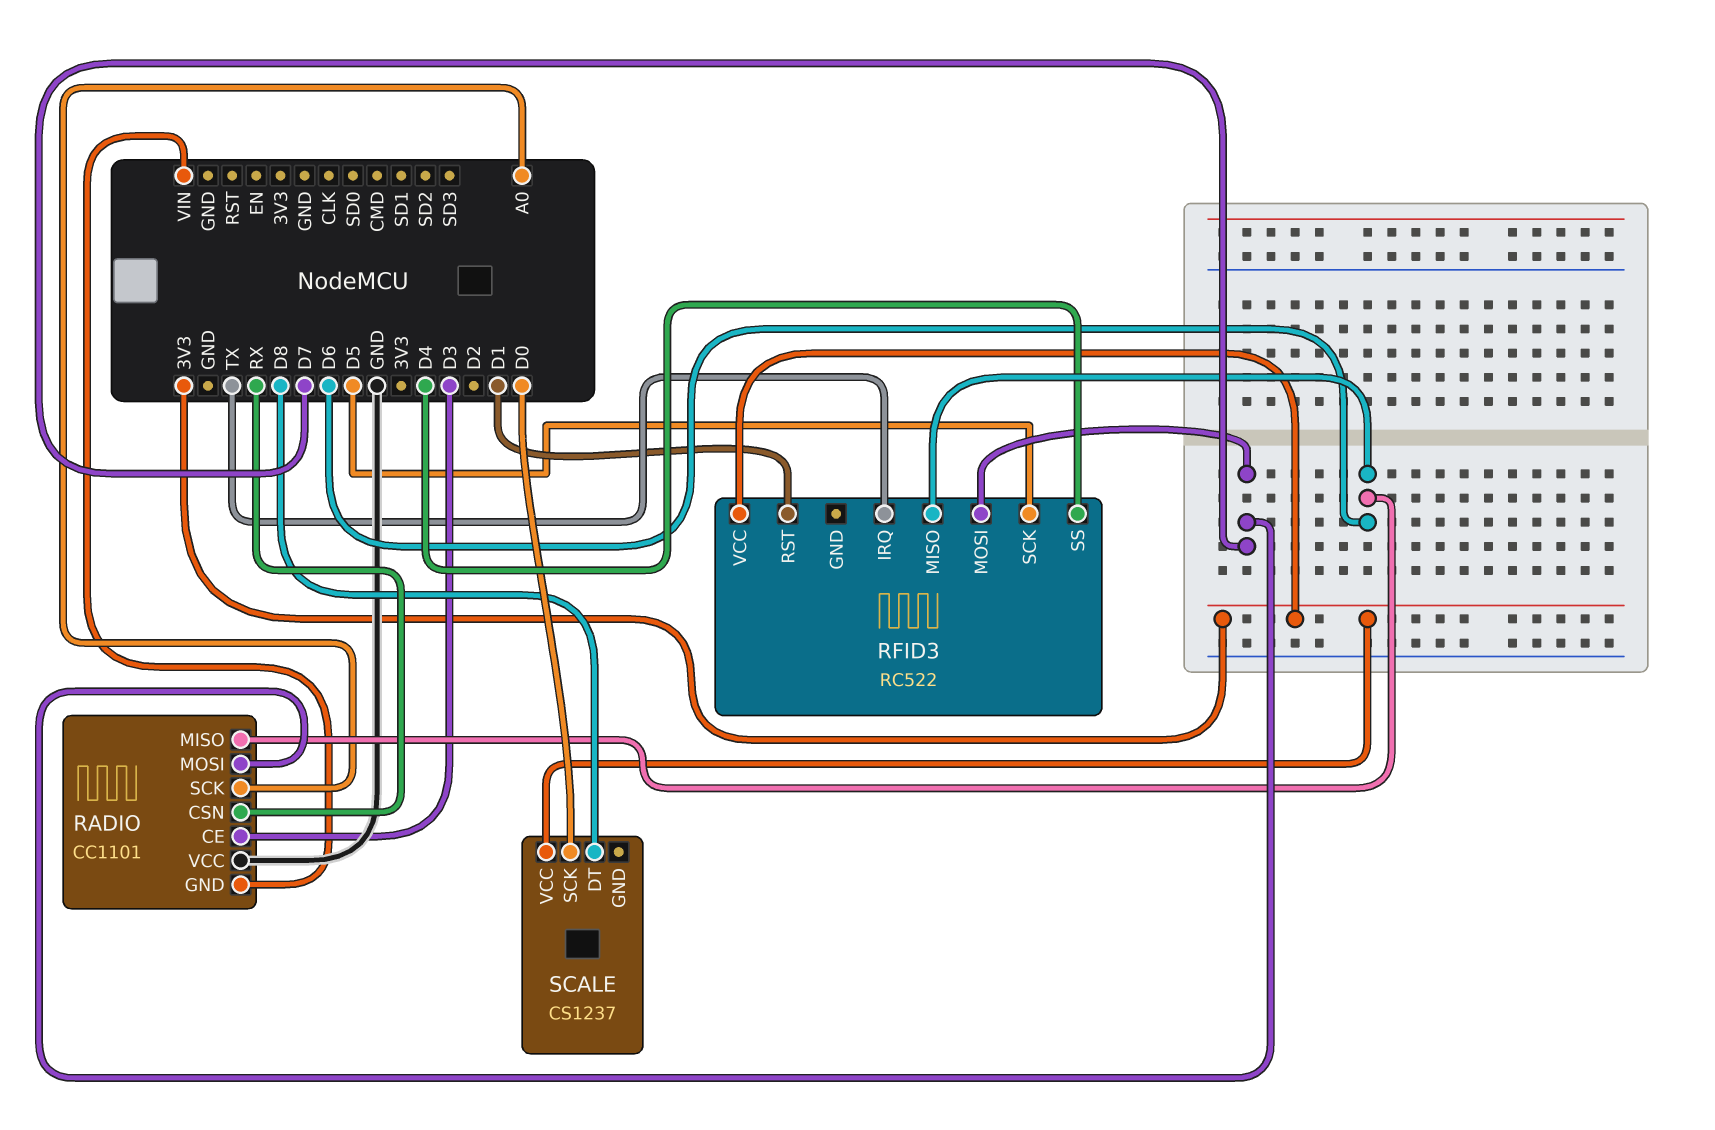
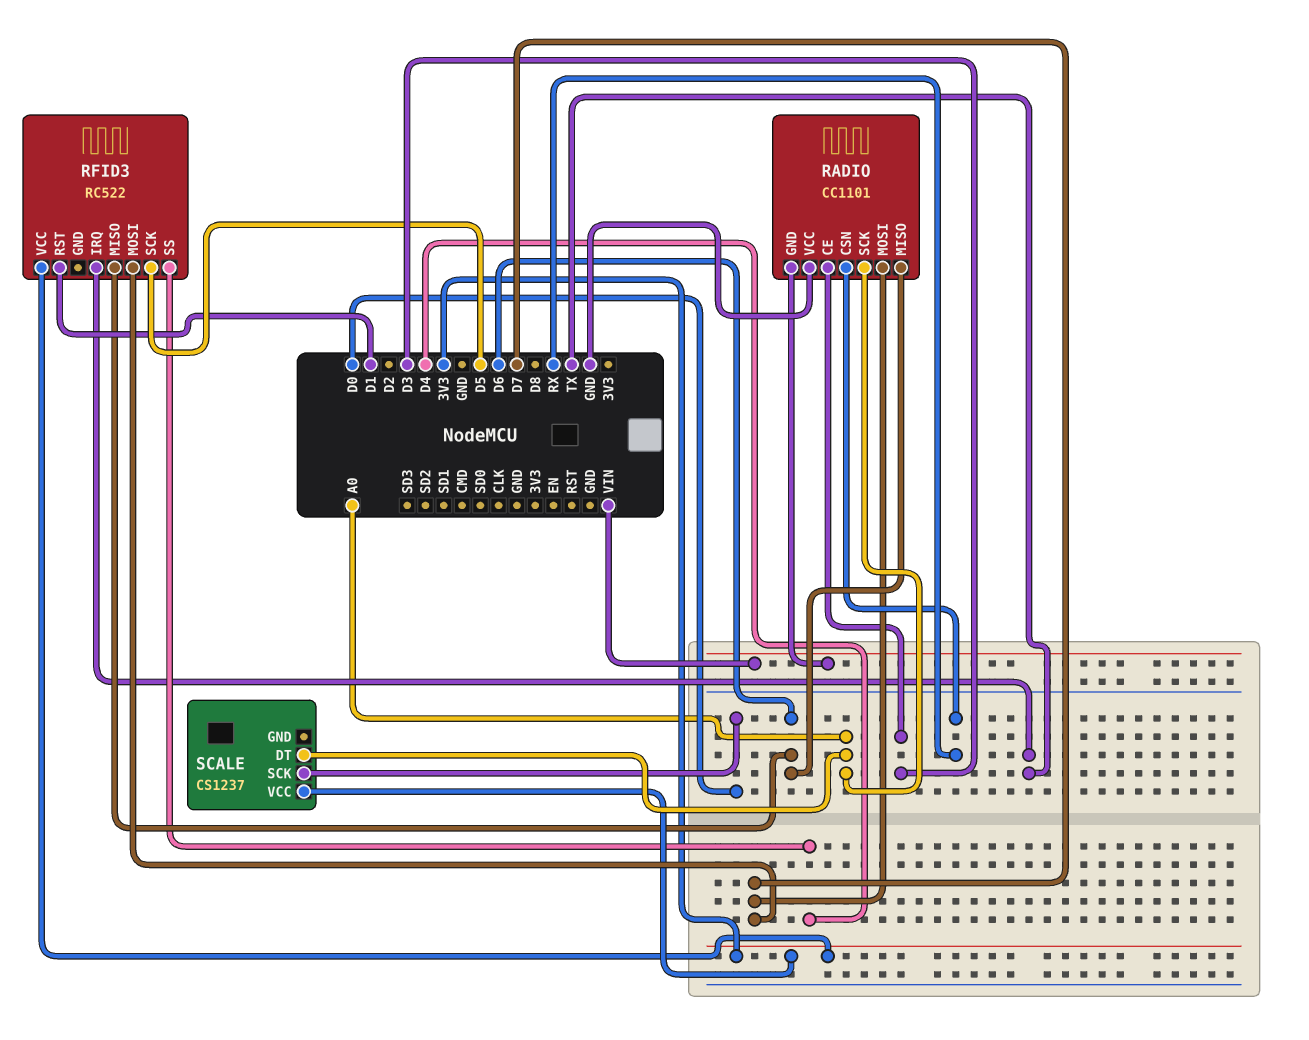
SCALE pin DT: D8 -> A0

